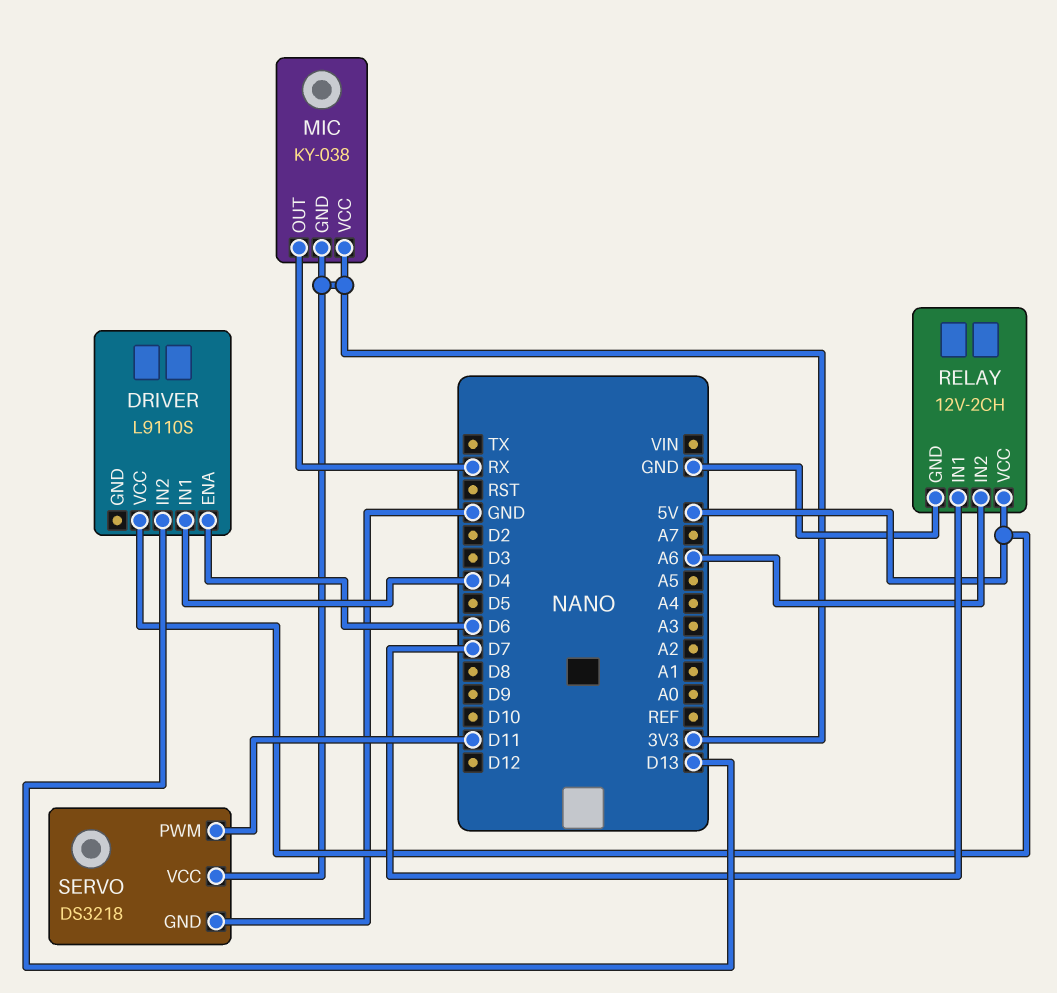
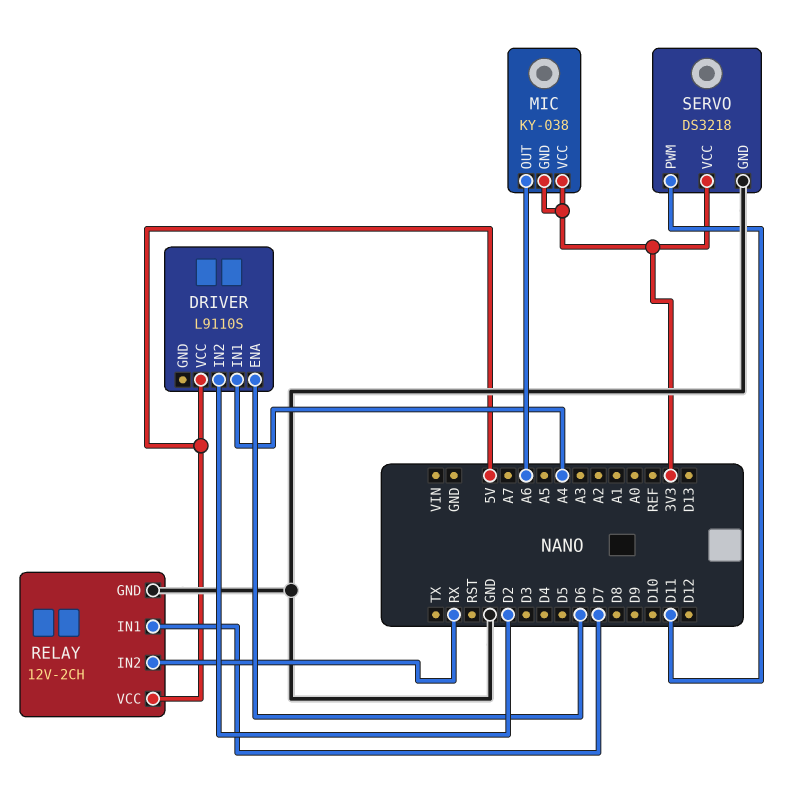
DRIVER pin IN1: D4 -> A4
DRIVER pin IN2: D13 -> D2
MIC pin OUT: RX -> A6
RELAY pin IN2: A6 -> RX

